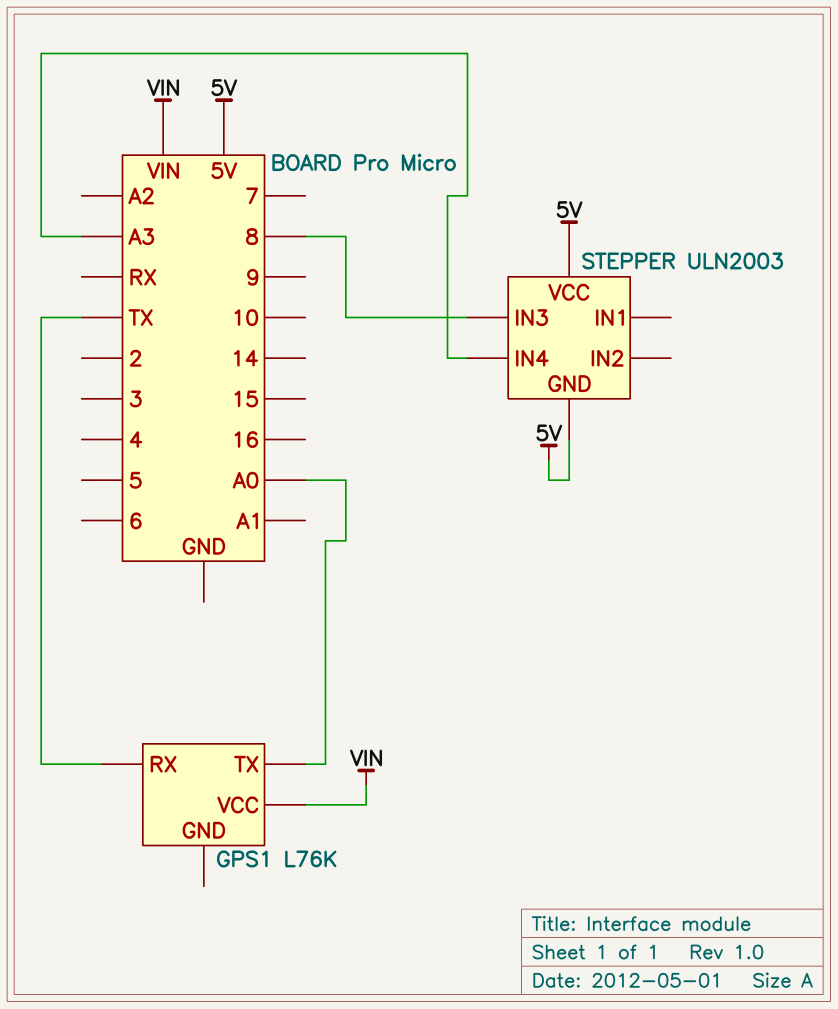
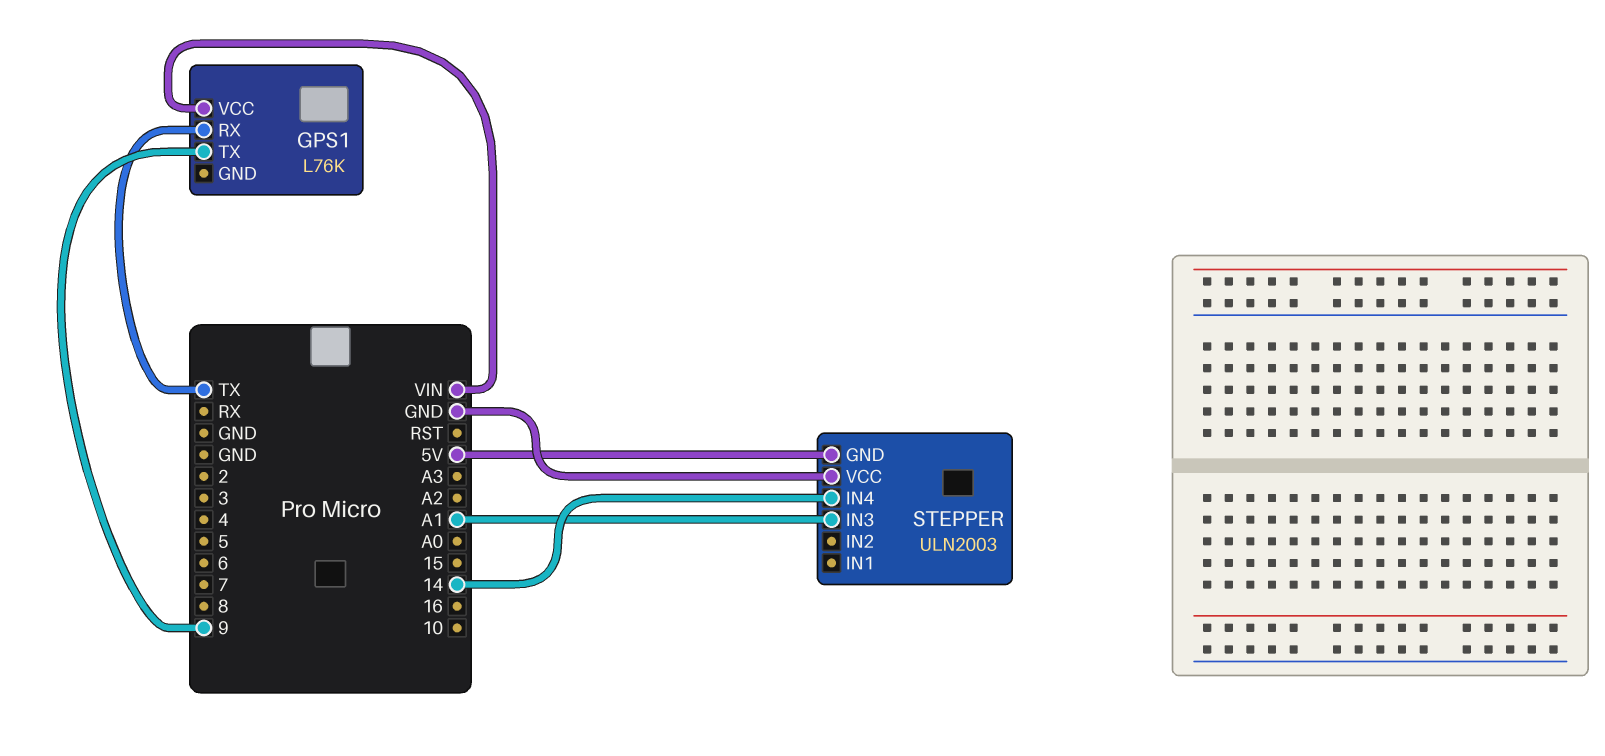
GPS1 pin TX: A0 -> 9
STEPPER pin IN3: 8 -> A1
STEPPER pin IN4: A3 -> 14
STEPPER pin VCC: 5V -> GND

